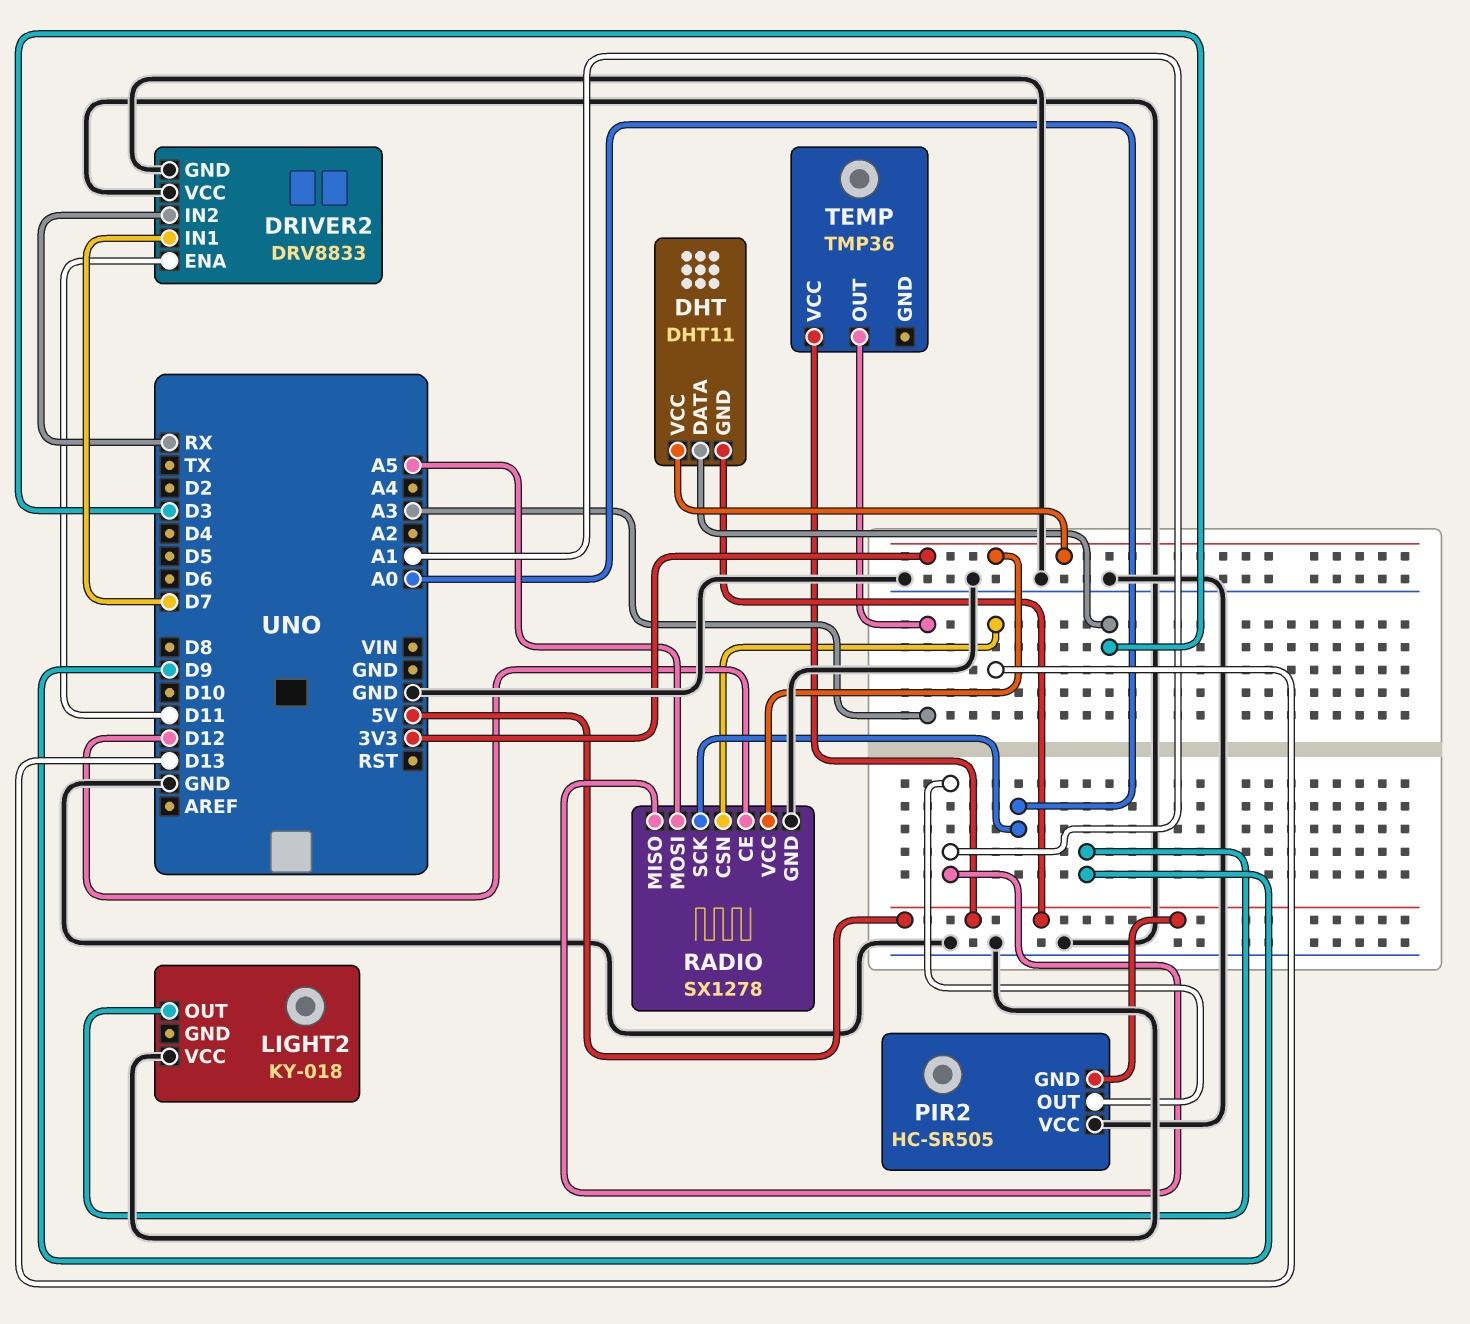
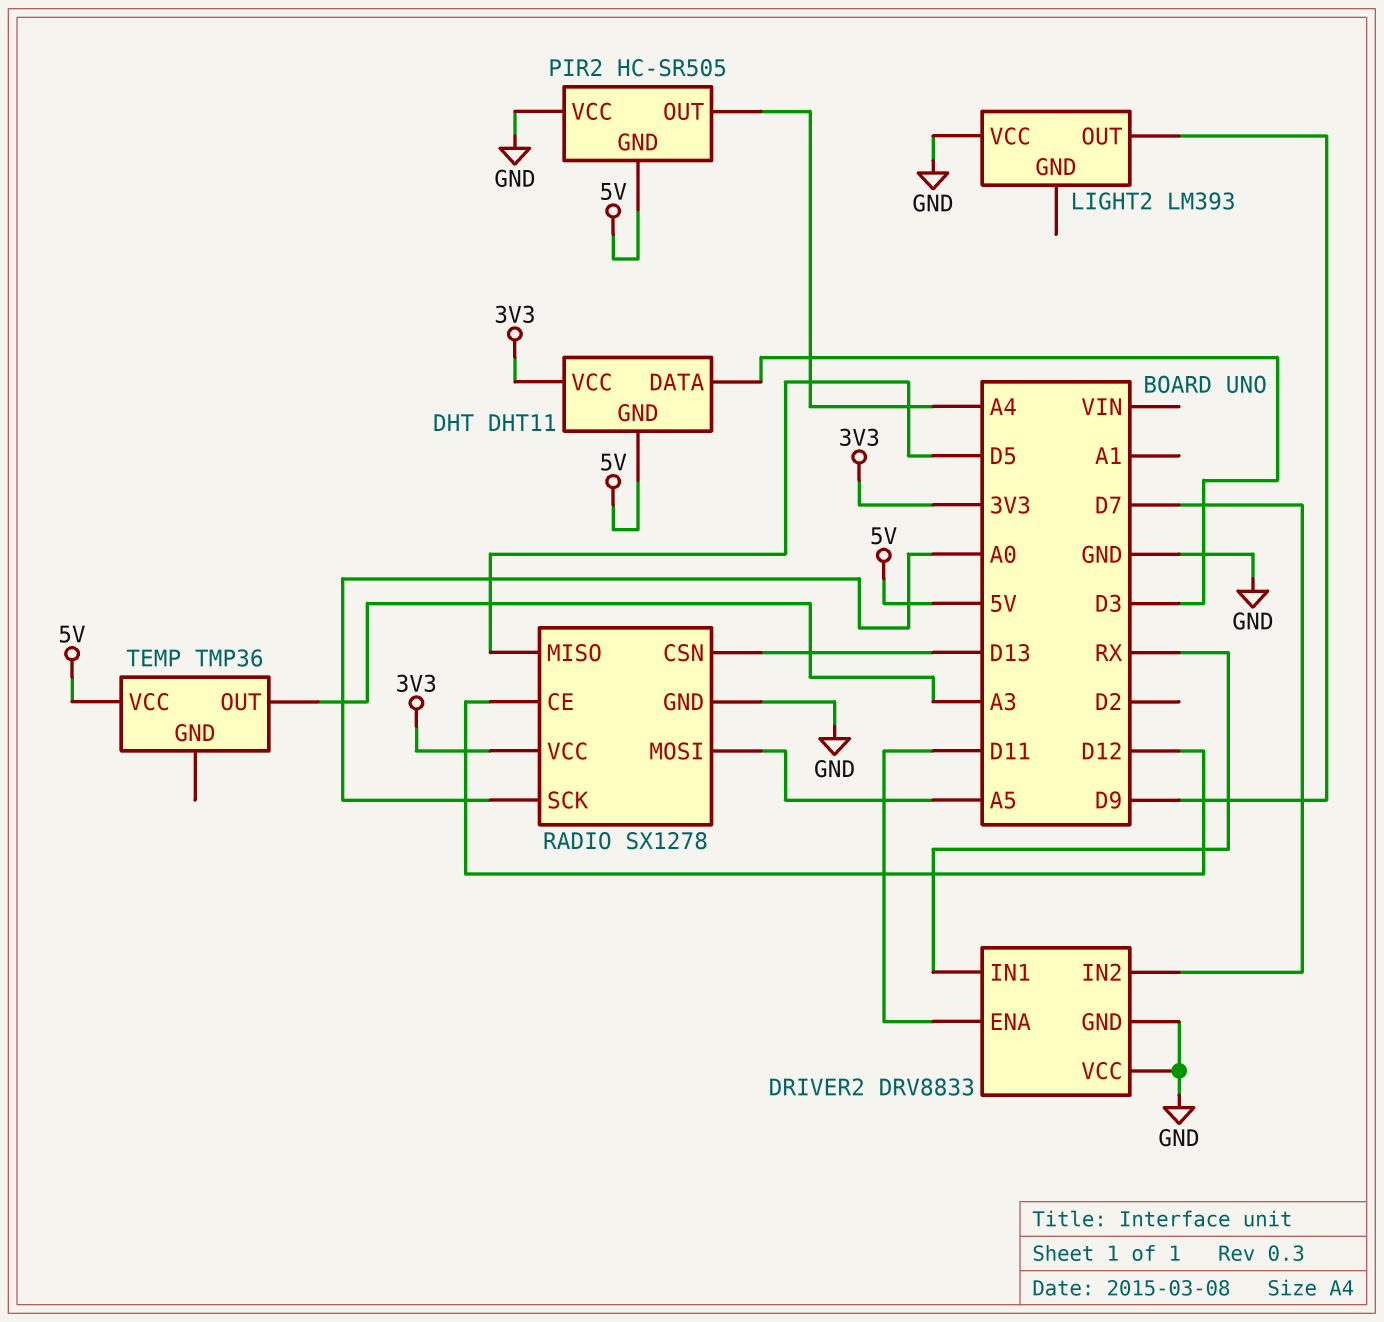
DRIVER2 pin IN1: D7 -> RX
DRIVER2 pin IN2: RX -> D7
LIGHT2: KY-018 -> LM393
PIR2 pin OUT: A1 -> A4
RADIO pin MISO: A1 -> D5

